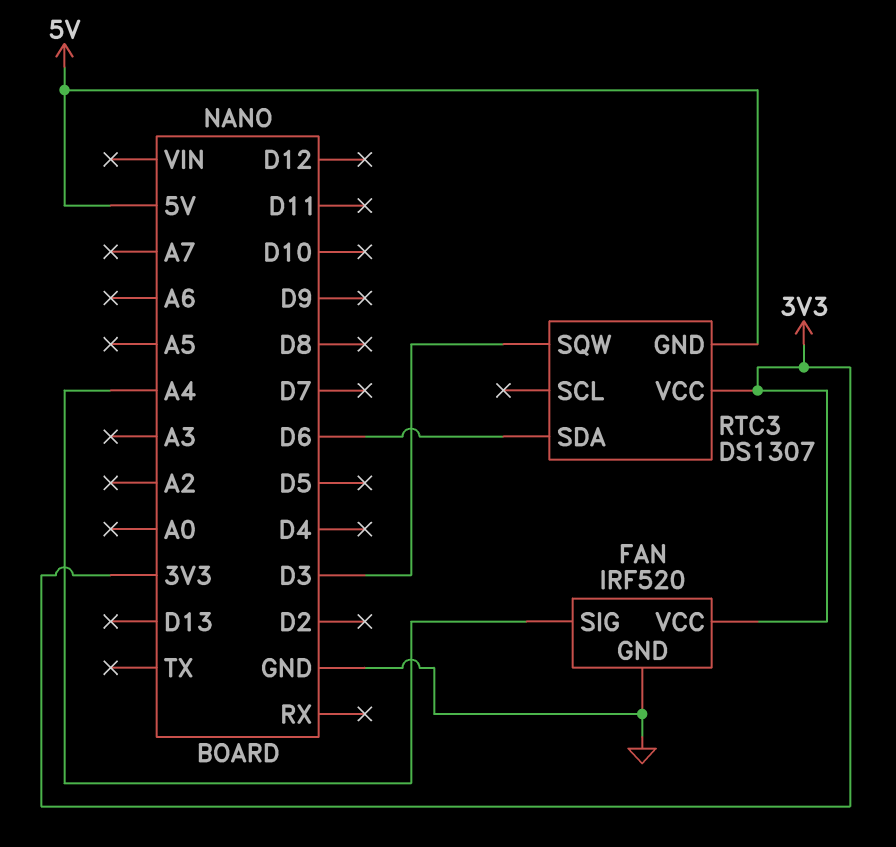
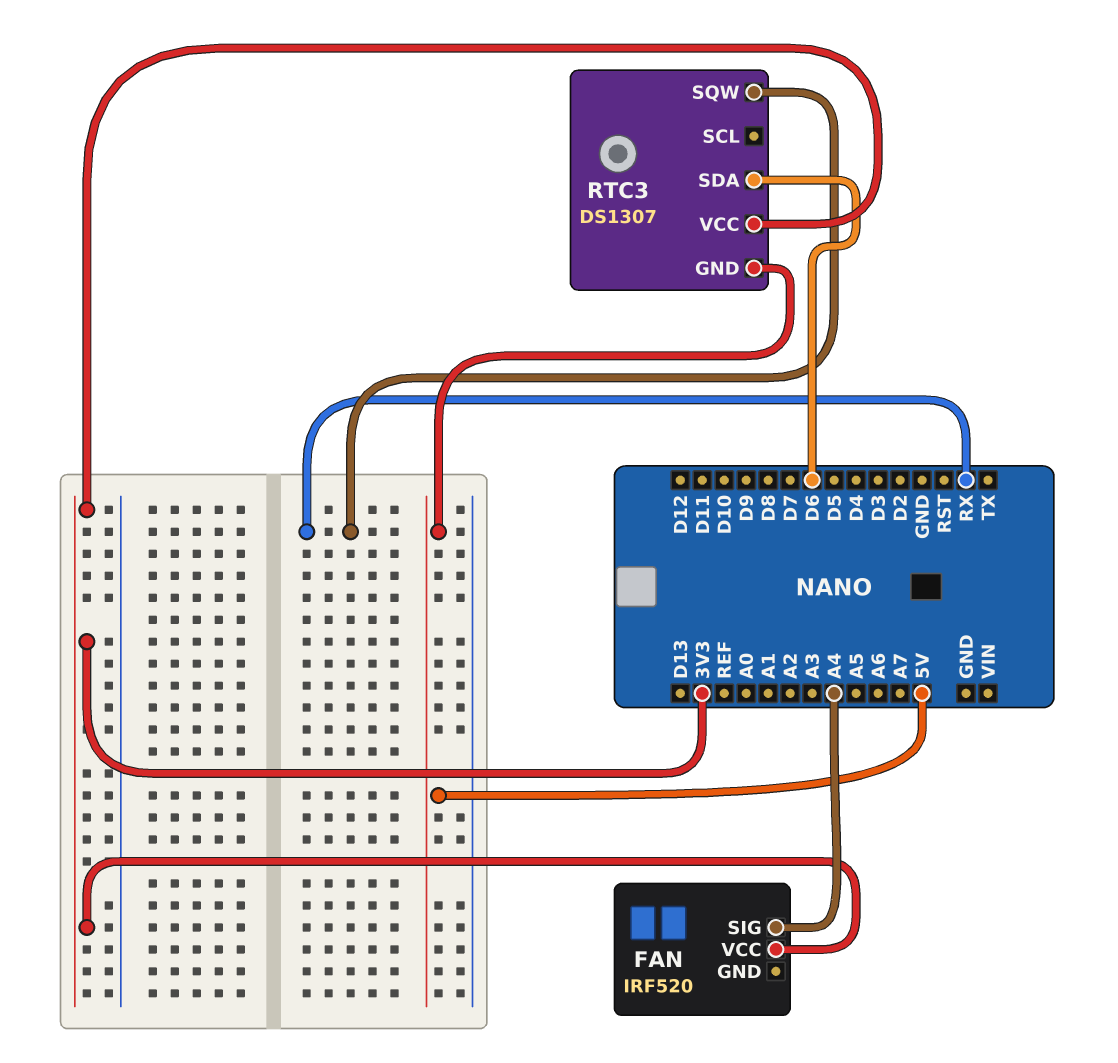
FAN pin GND: GND -> none
RTC3 pin SQW: D3 -> RX

